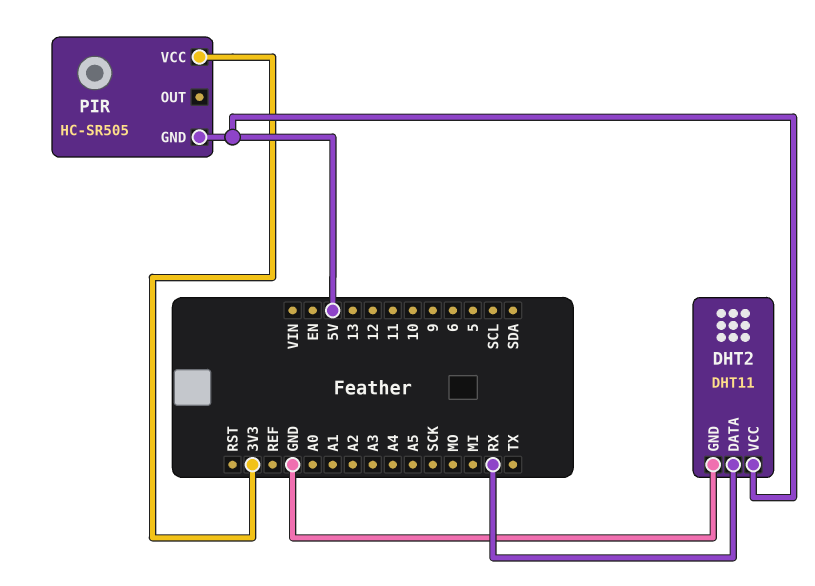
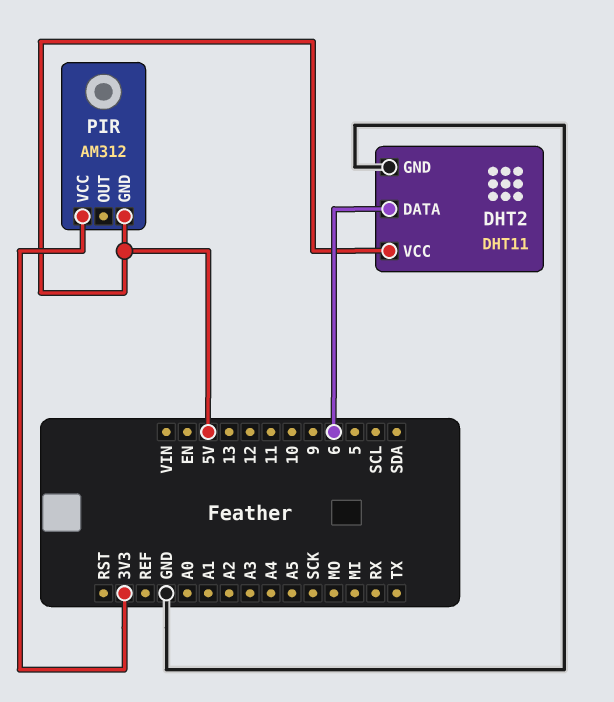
DHT2 pin DATA: RX -> 6
PIR: HC-SR505 -> AM312

